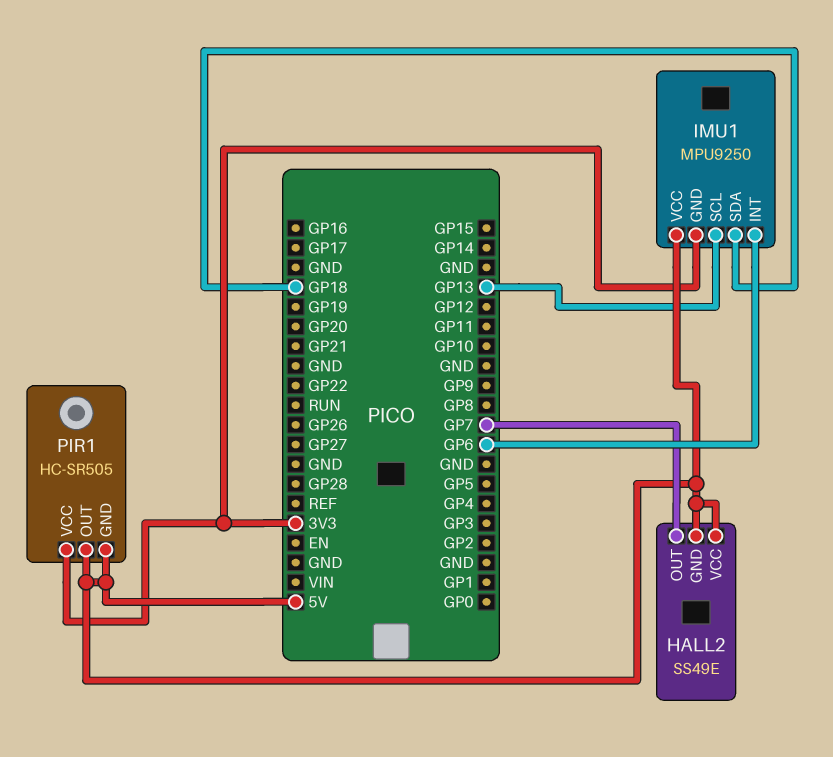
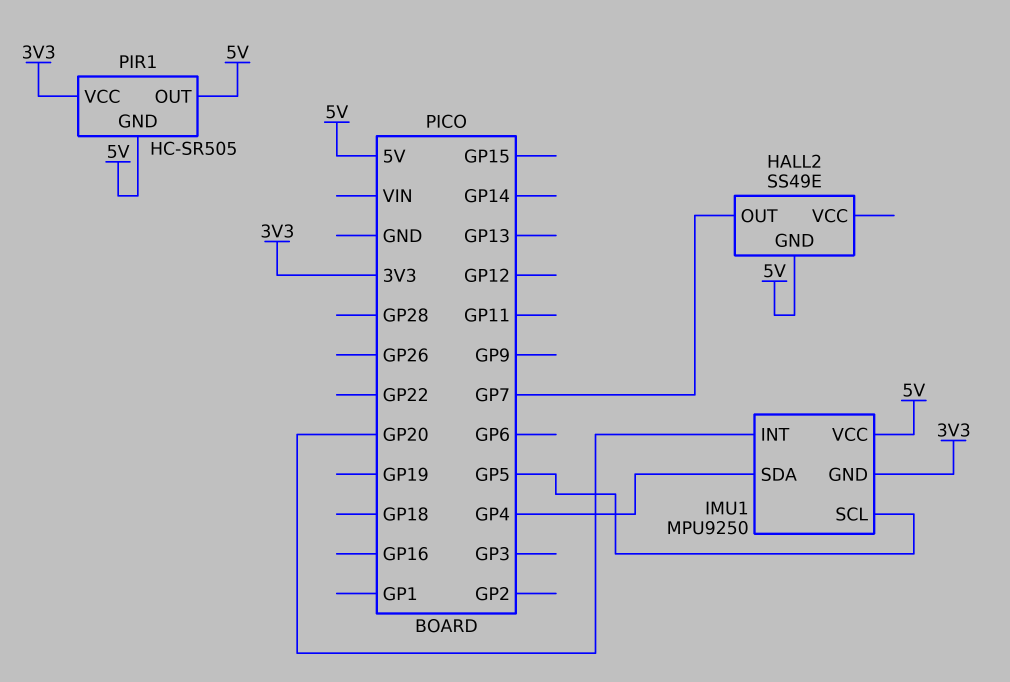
HALL2 pin VCC: 5V -> none
IMU1 pin INT: GP6 -> GP20
IMU1 pin SCL: GP13 -> GP5
IMU1 pin SDA: GP18 -> GP4

